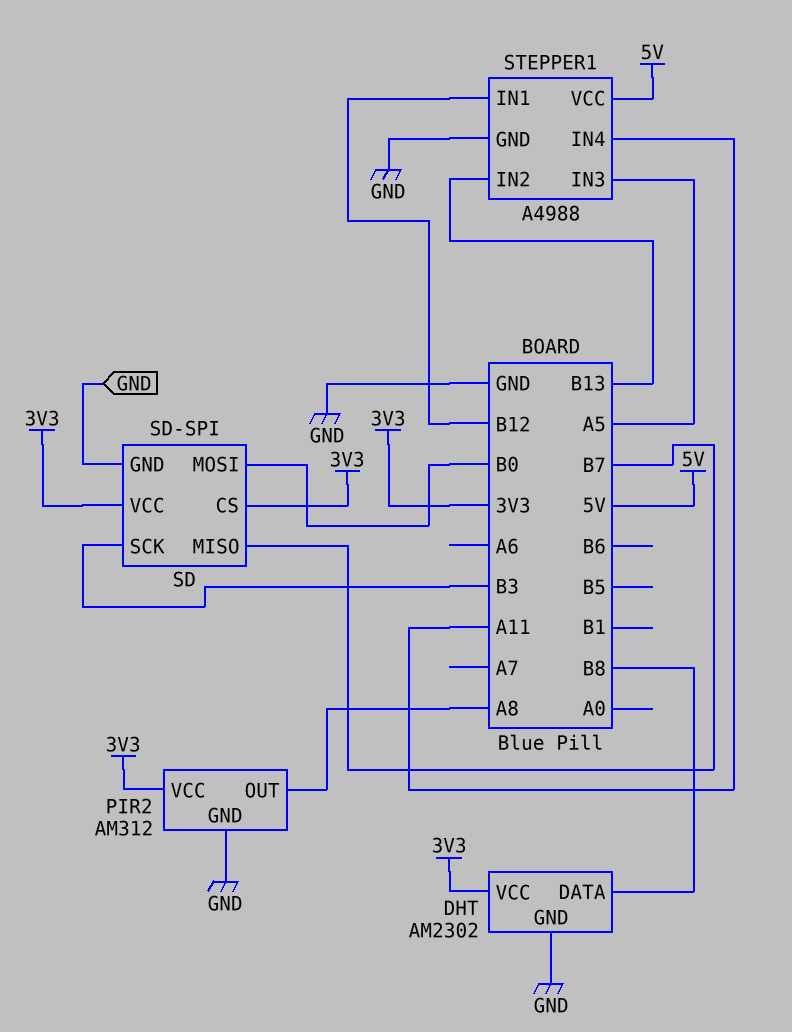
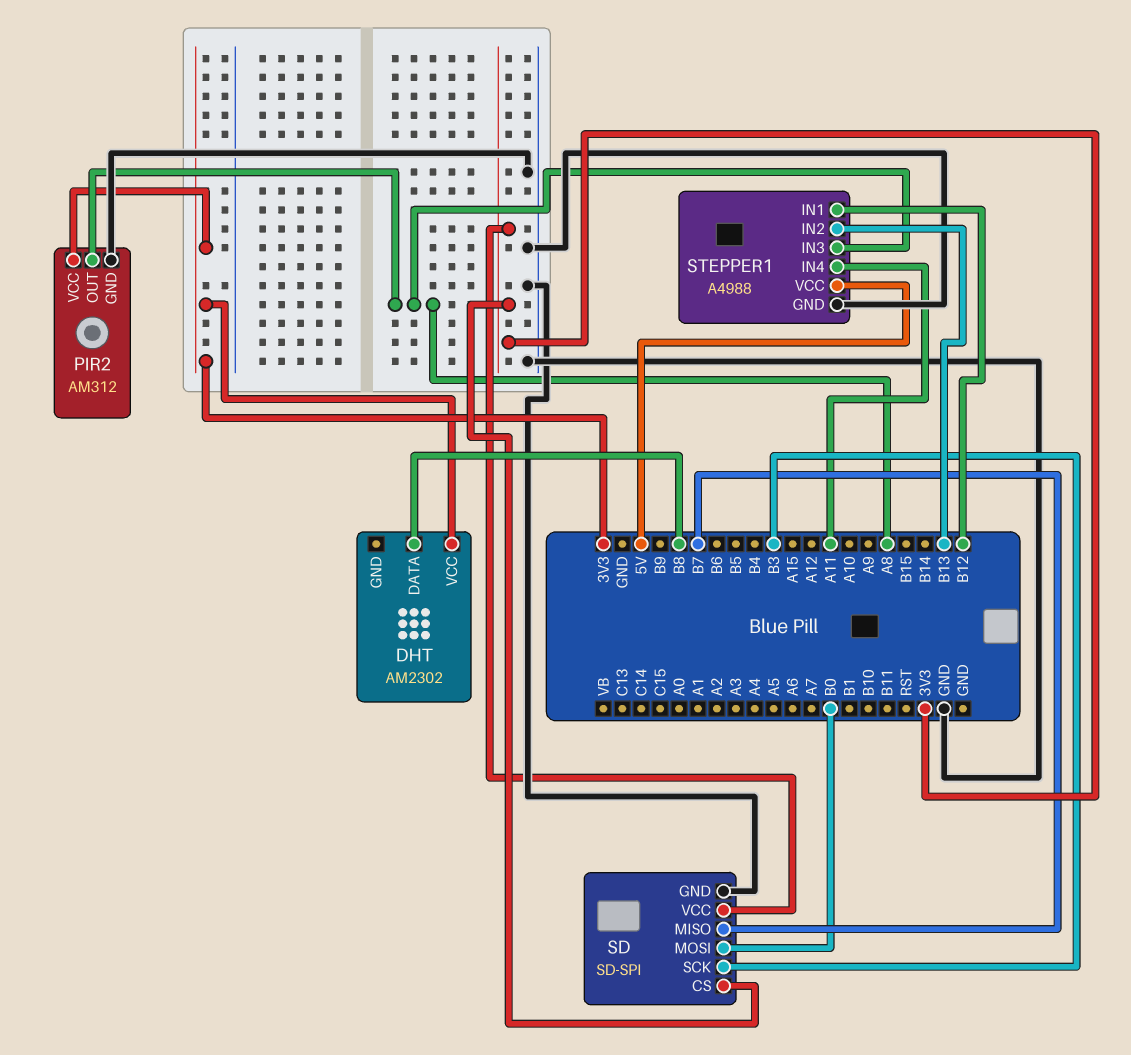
DHT pin GND: GND -> none
STEPPER1 pin IN3: A5 -> A8

